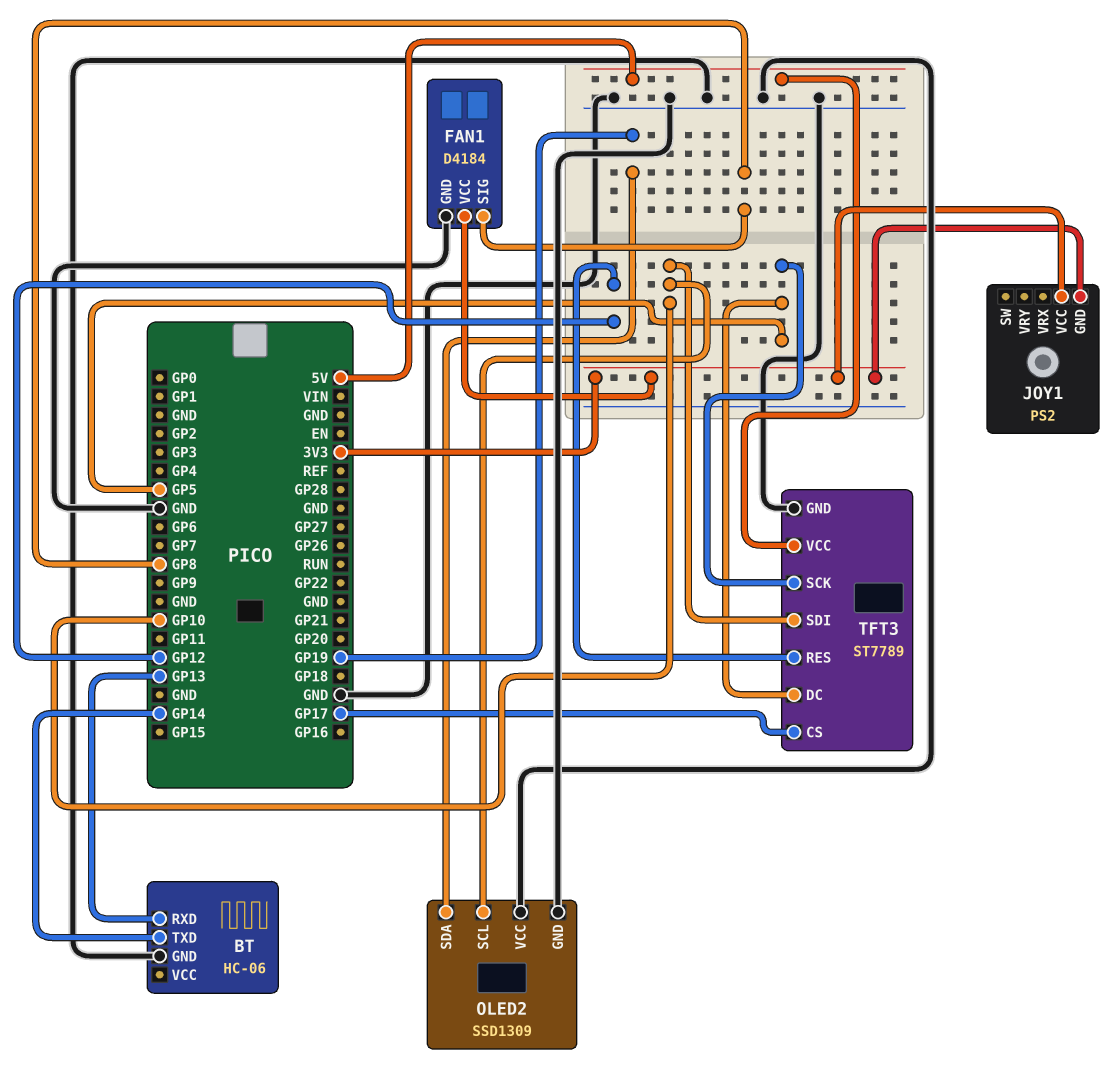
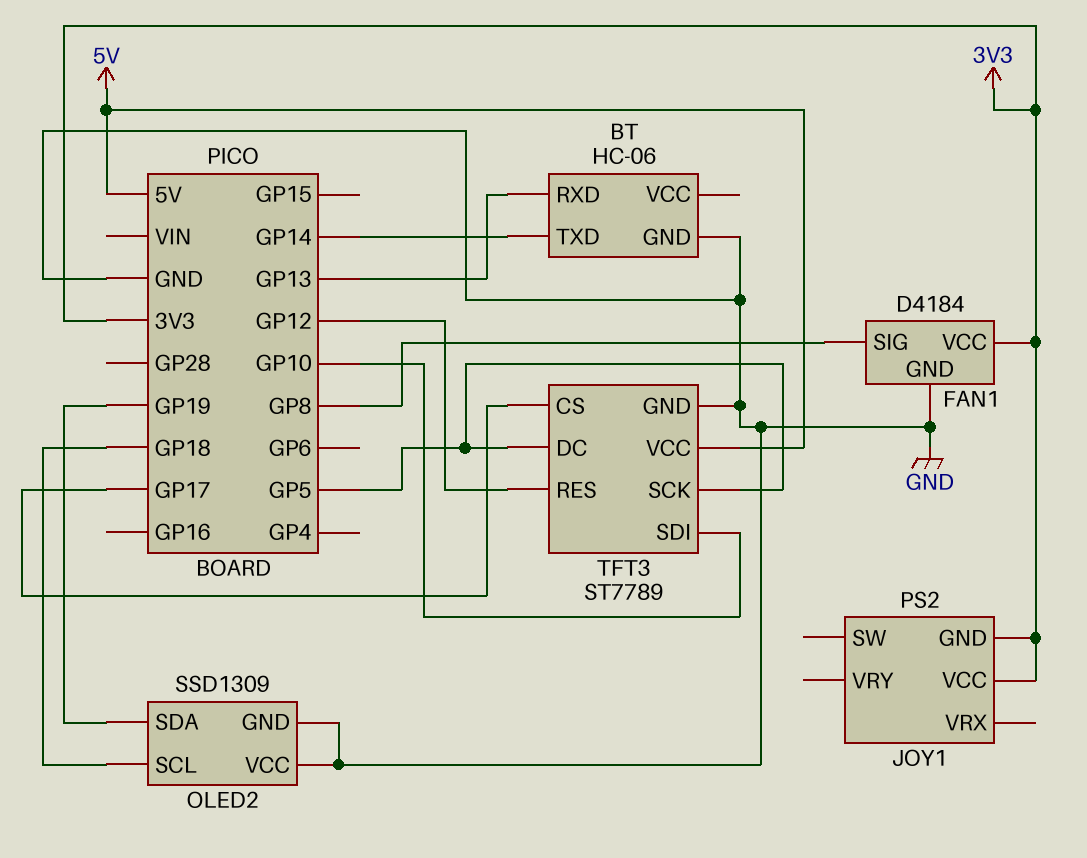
OLED2 pin SCL: GP10 -> GP18

